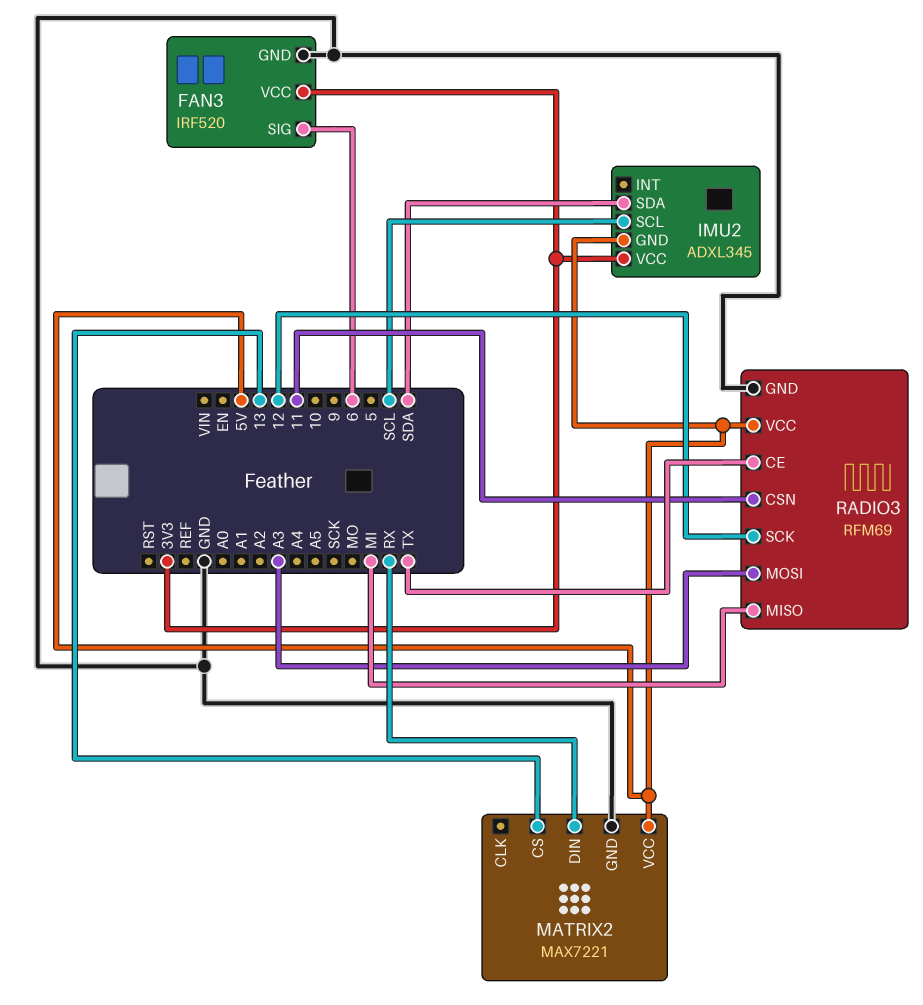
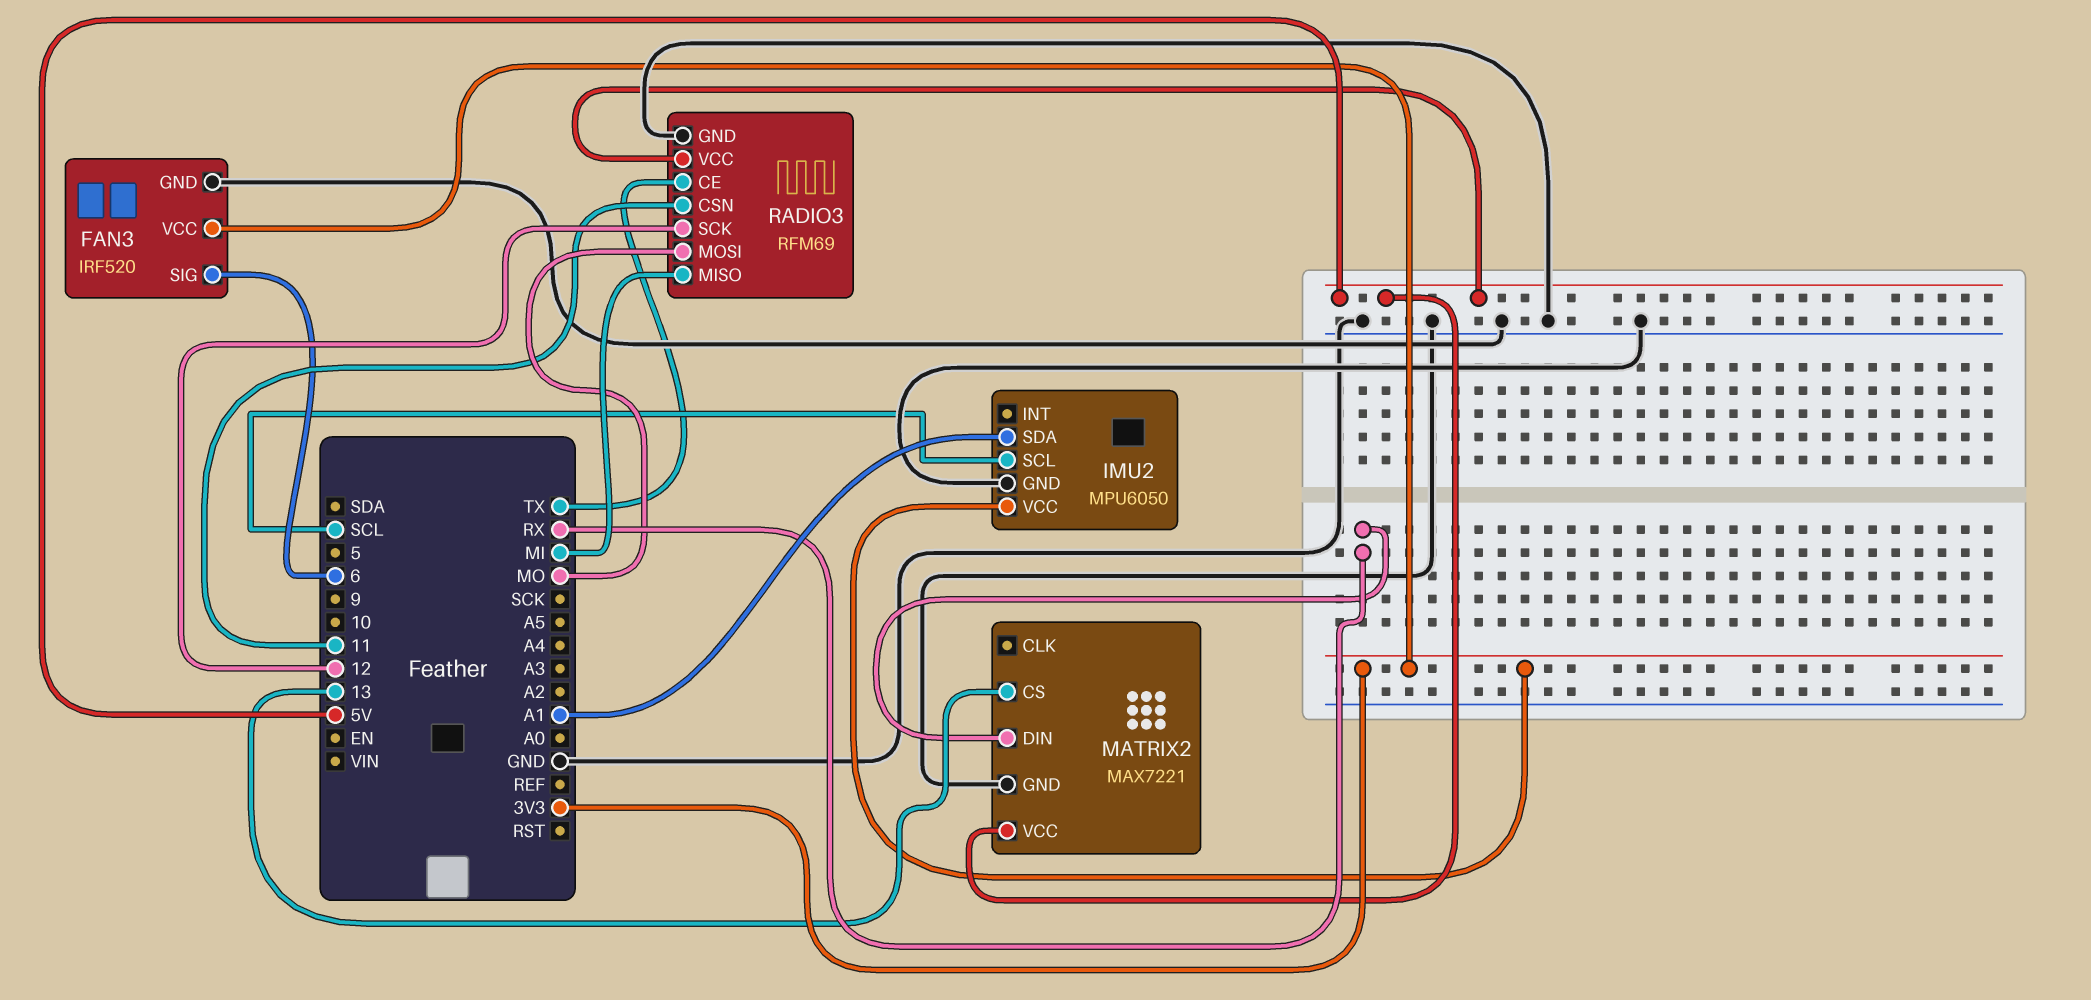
IMU2: ADXL345 -> MPU6050
IMU2 pin GND: 5V -> GND
IMU2 pin SDA: SDA -> A1
RADIO3 pin MOSI: A3 -> MO

